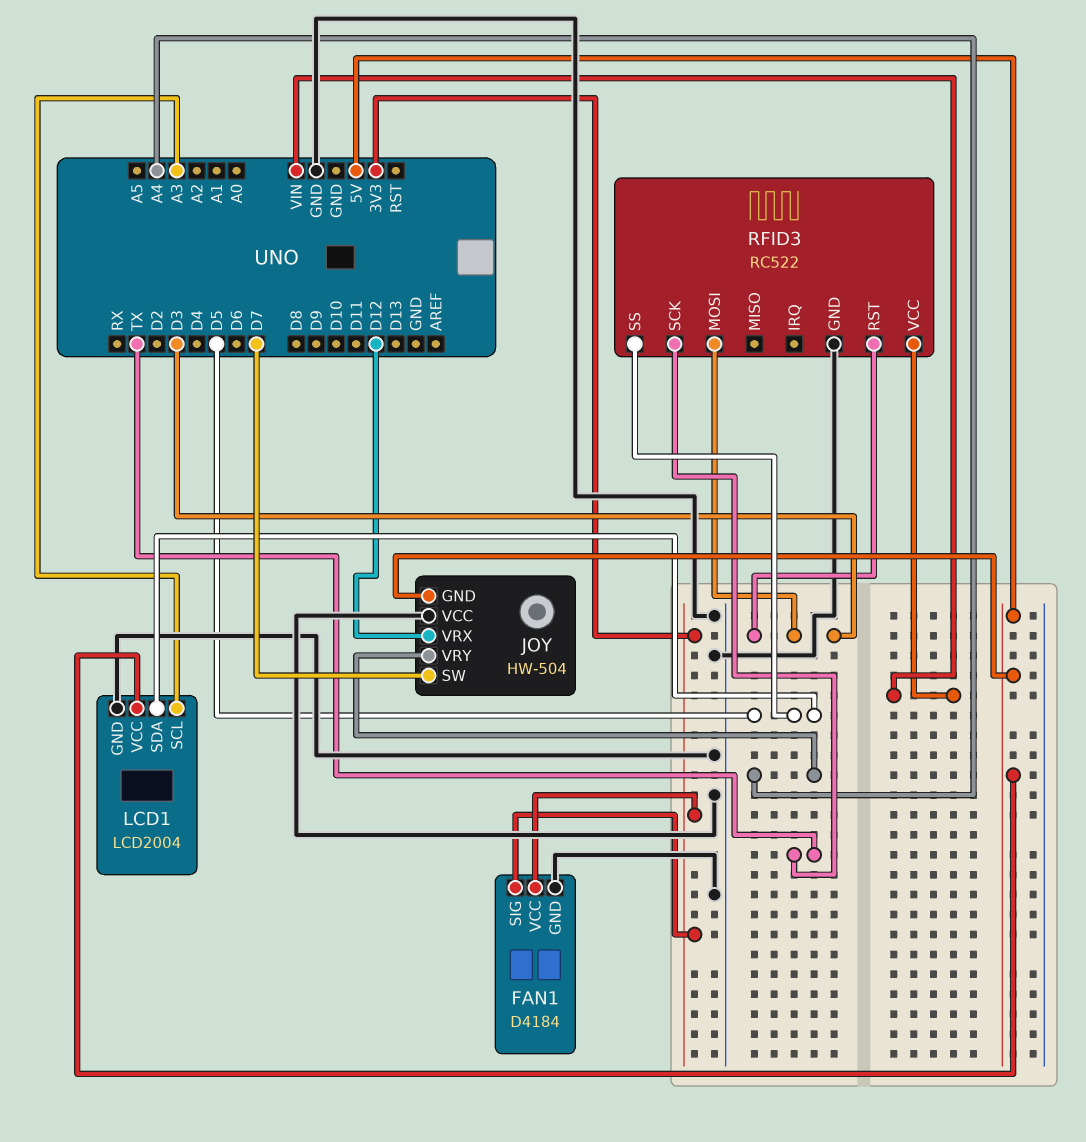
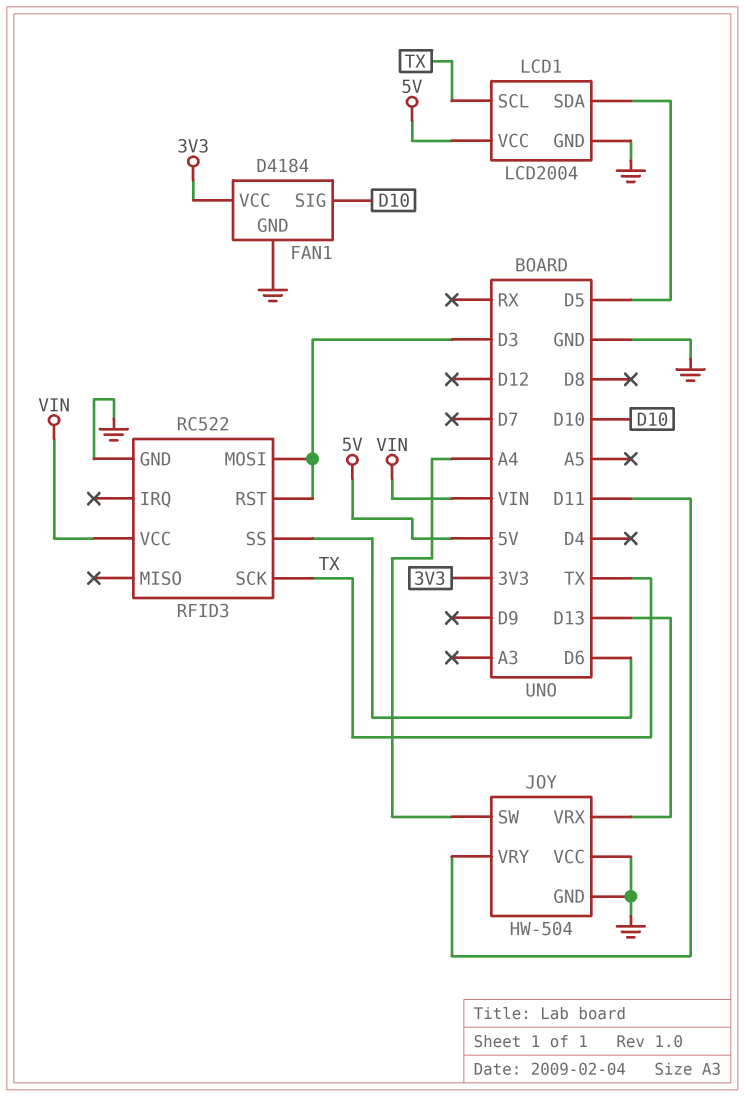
FAN1 pin SIG: 3V3 -> D10
JOY pin GND: 5V -> GND
JOY pin SW: D7 -> A4
JOY pin VRX: D12 -> D13
JOY pin VRY: A4 -> D11
LCD1 pin SCL: A3 -> TX
RFID3 pin SS: D5 -> D6

